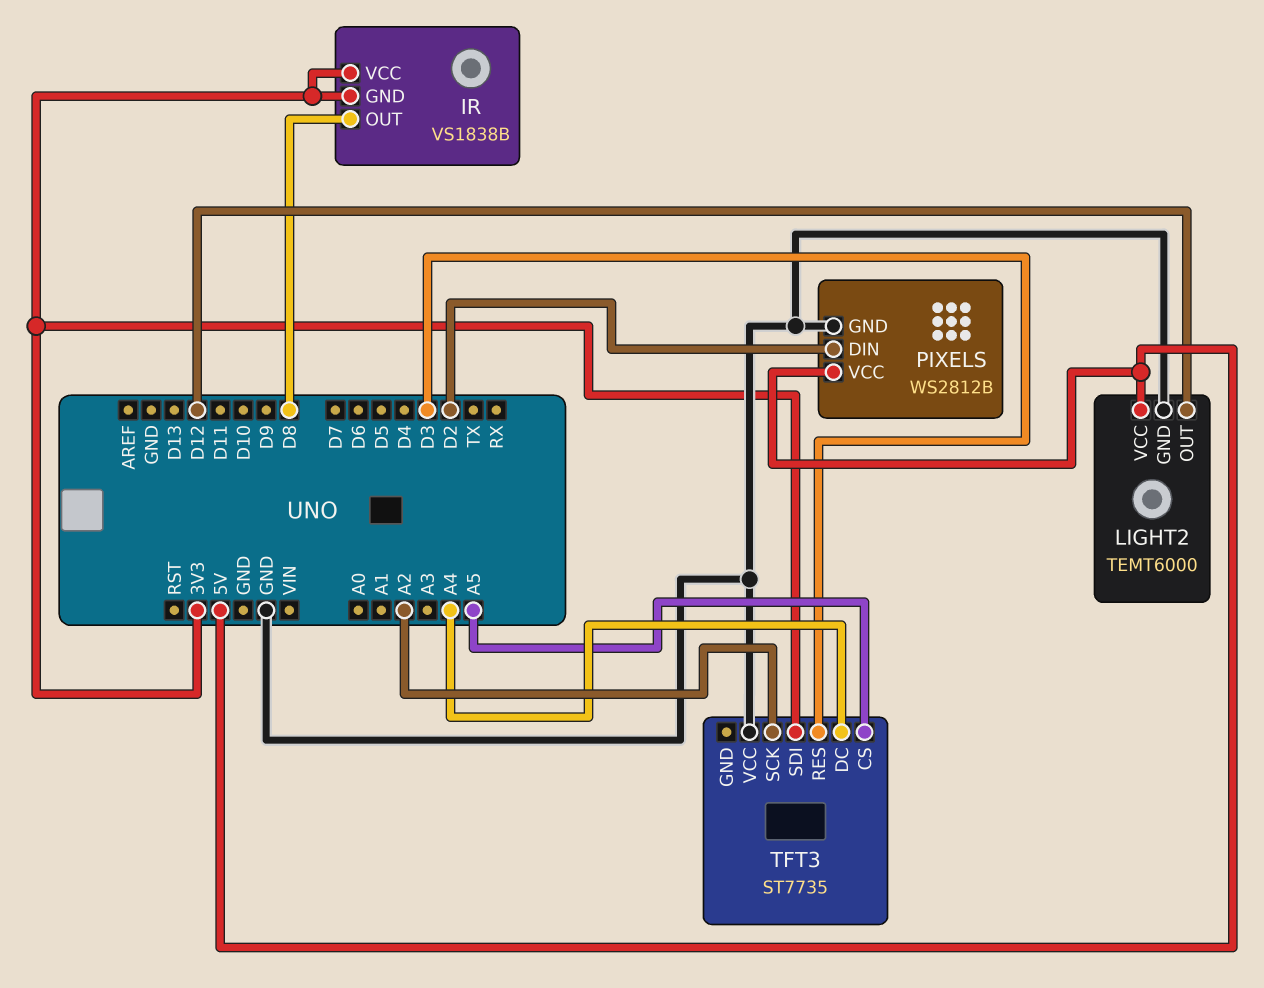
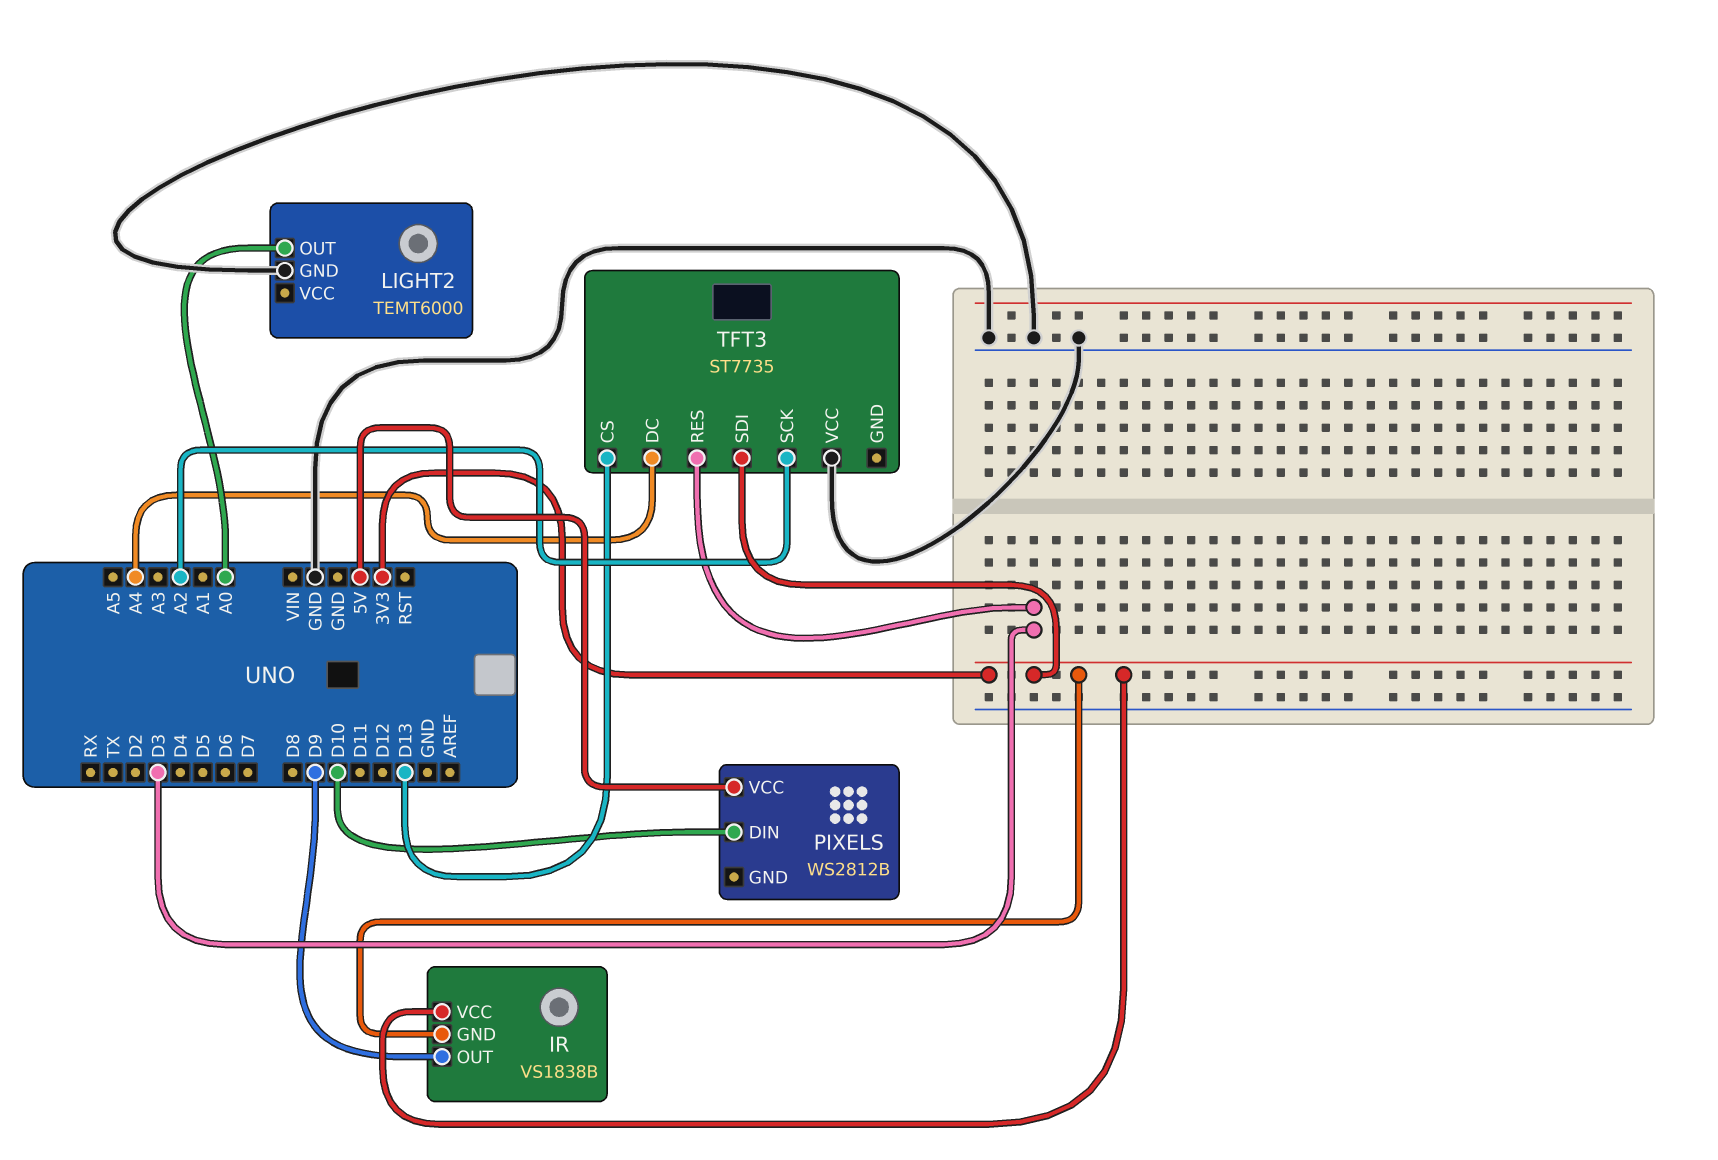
IR pin OUT: D8 -> D9
LIGHT2 pin OUT: D12 -> A0
LIGHT2 pin VCC: 5V -> none
PIXELS pin DIN: D2 -> D10
PIXELS pin GND: GND -> none
TFT3 pin CS: A5 -> D13

